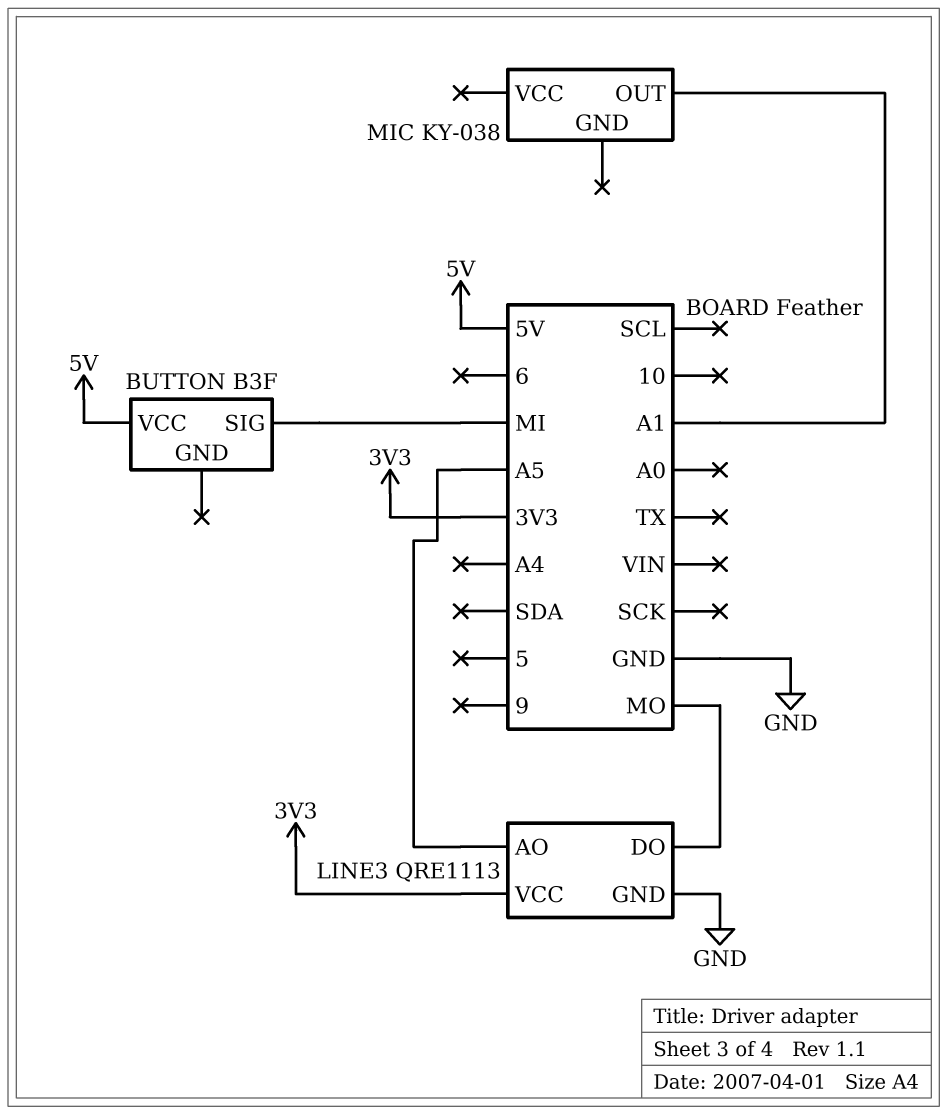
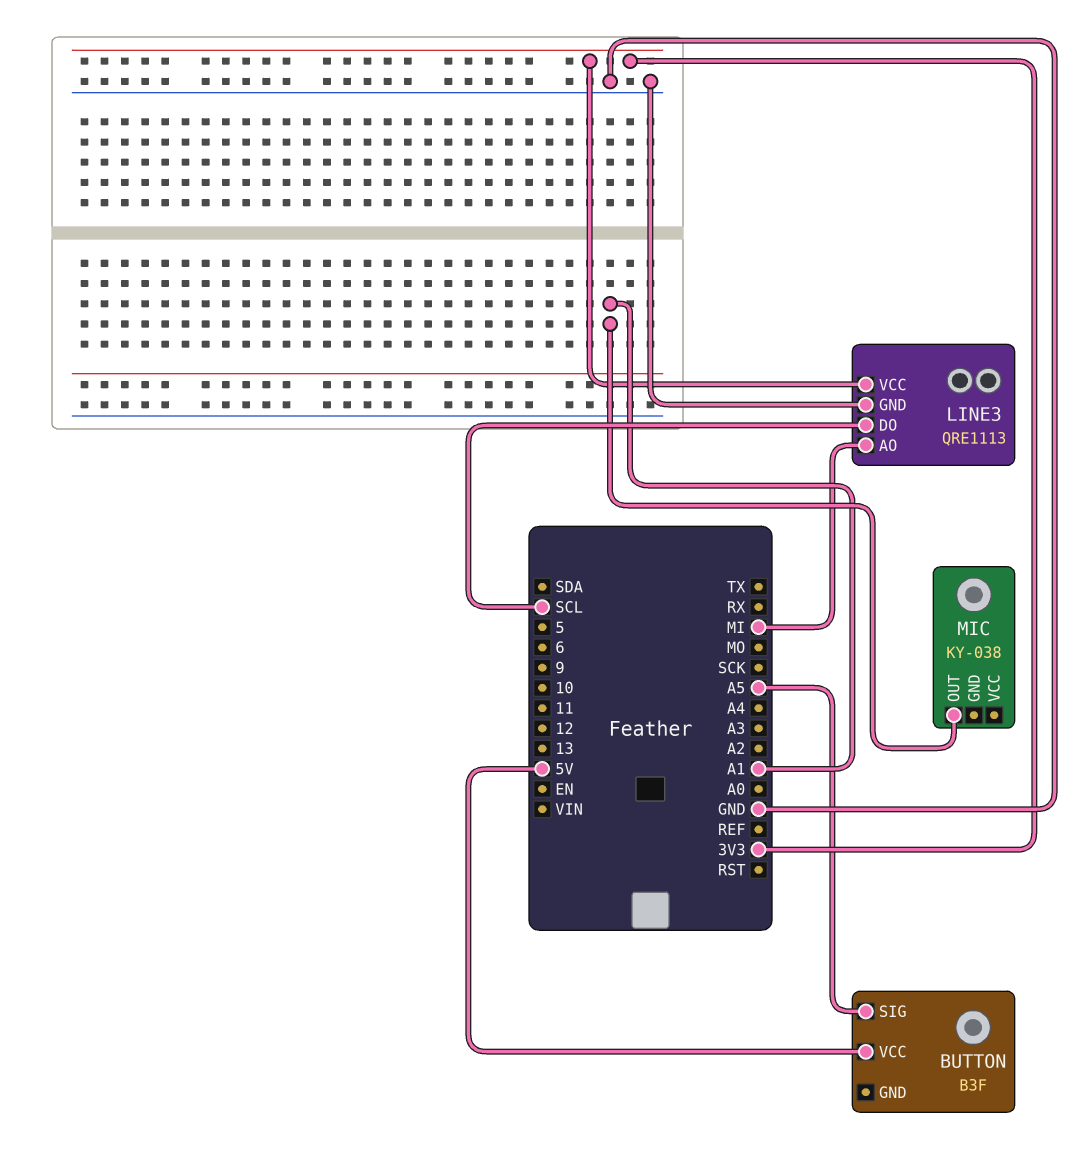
BUTTON pin SIG: MI -> A5
LINE3 pin AO: A5 -> MI
LINE3 pin DO: MO -> SCL

